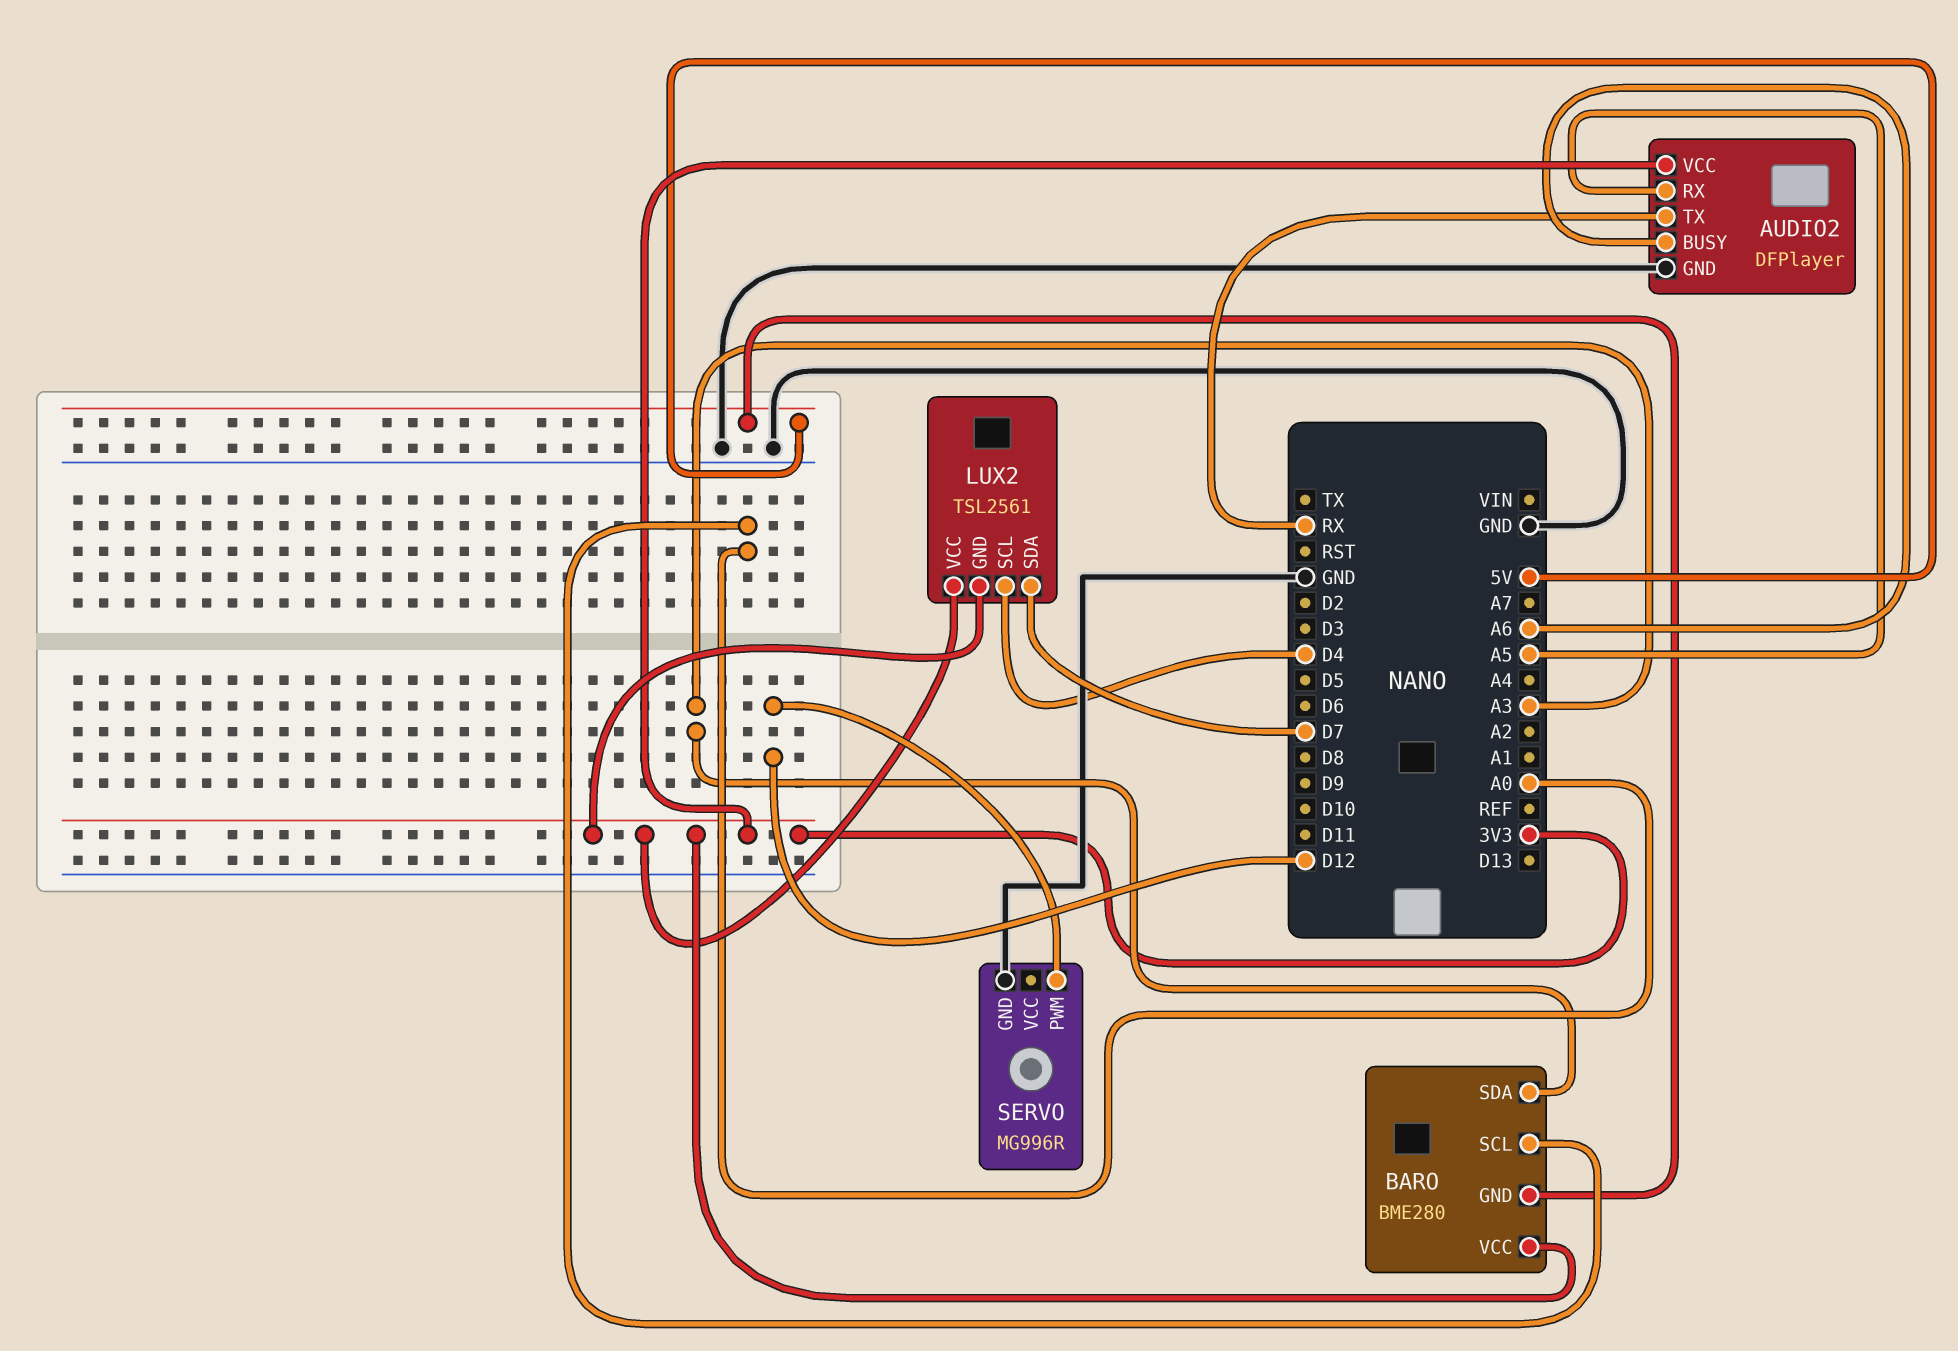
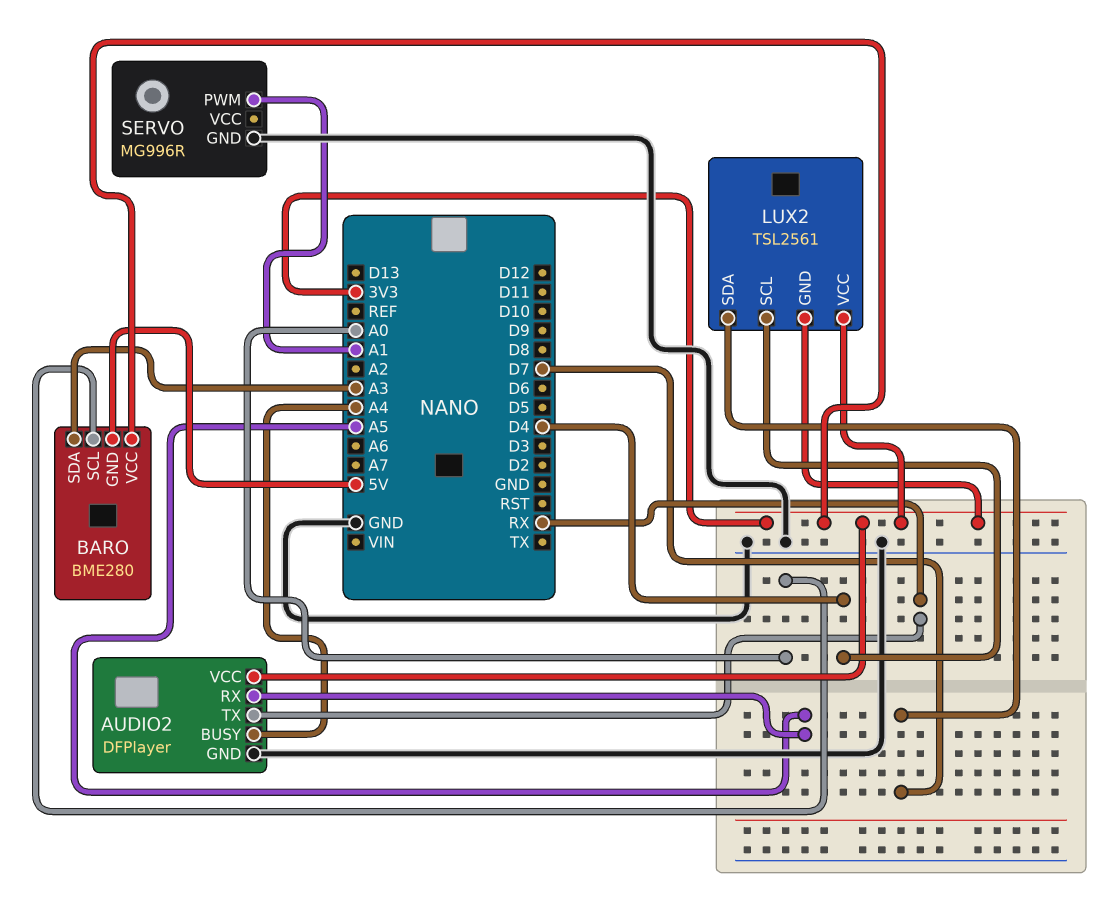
AUDIO2 pin BUSY: A6 -> A4
SERVO pin PWM: D12 -> A1

